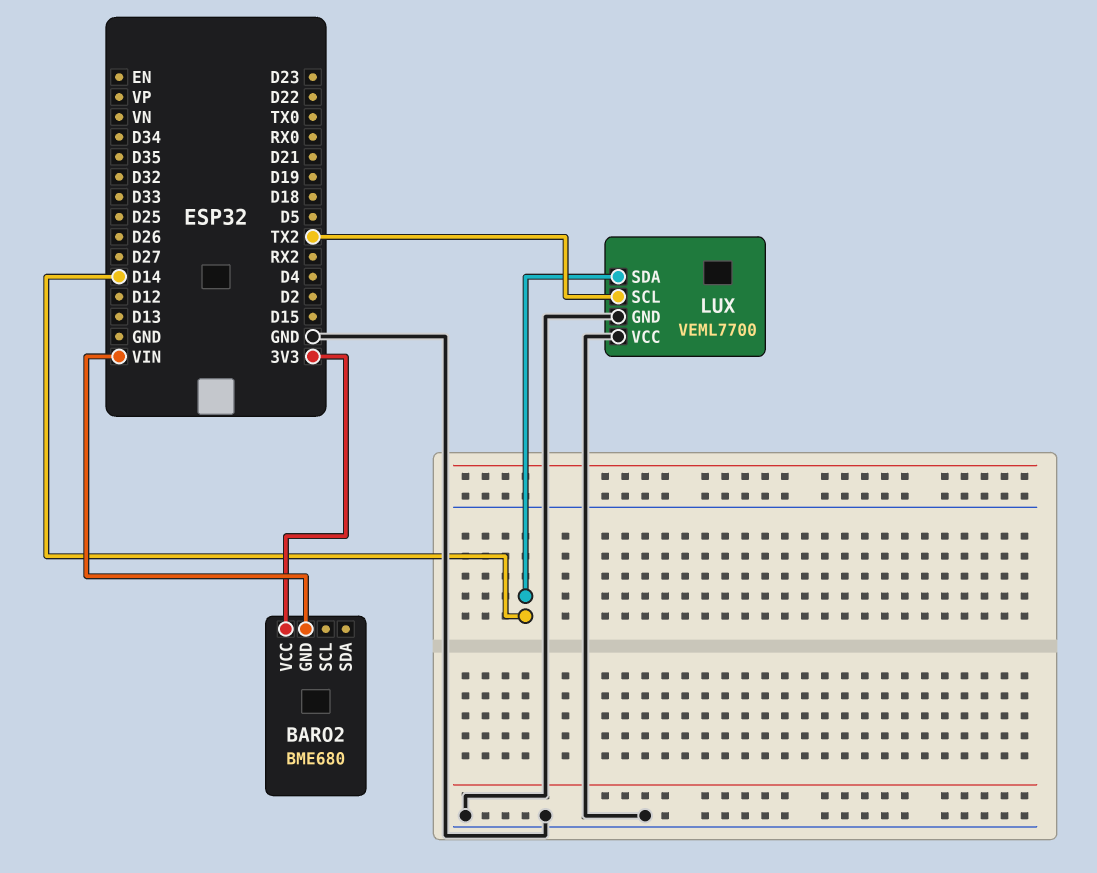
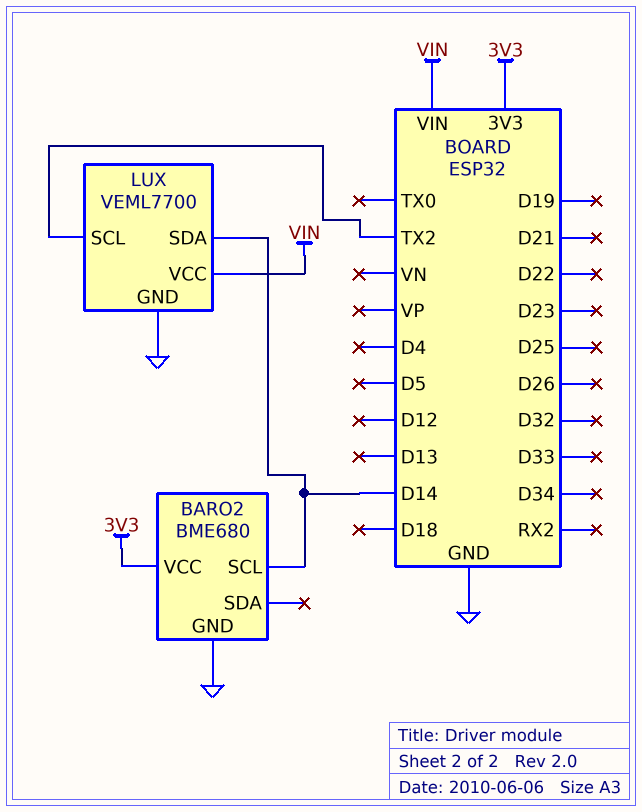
BARO2 pin GND: VIN -> GND
BARO2 pin SCL: none -> D14
LUX pin VCC: GND -> VIN

